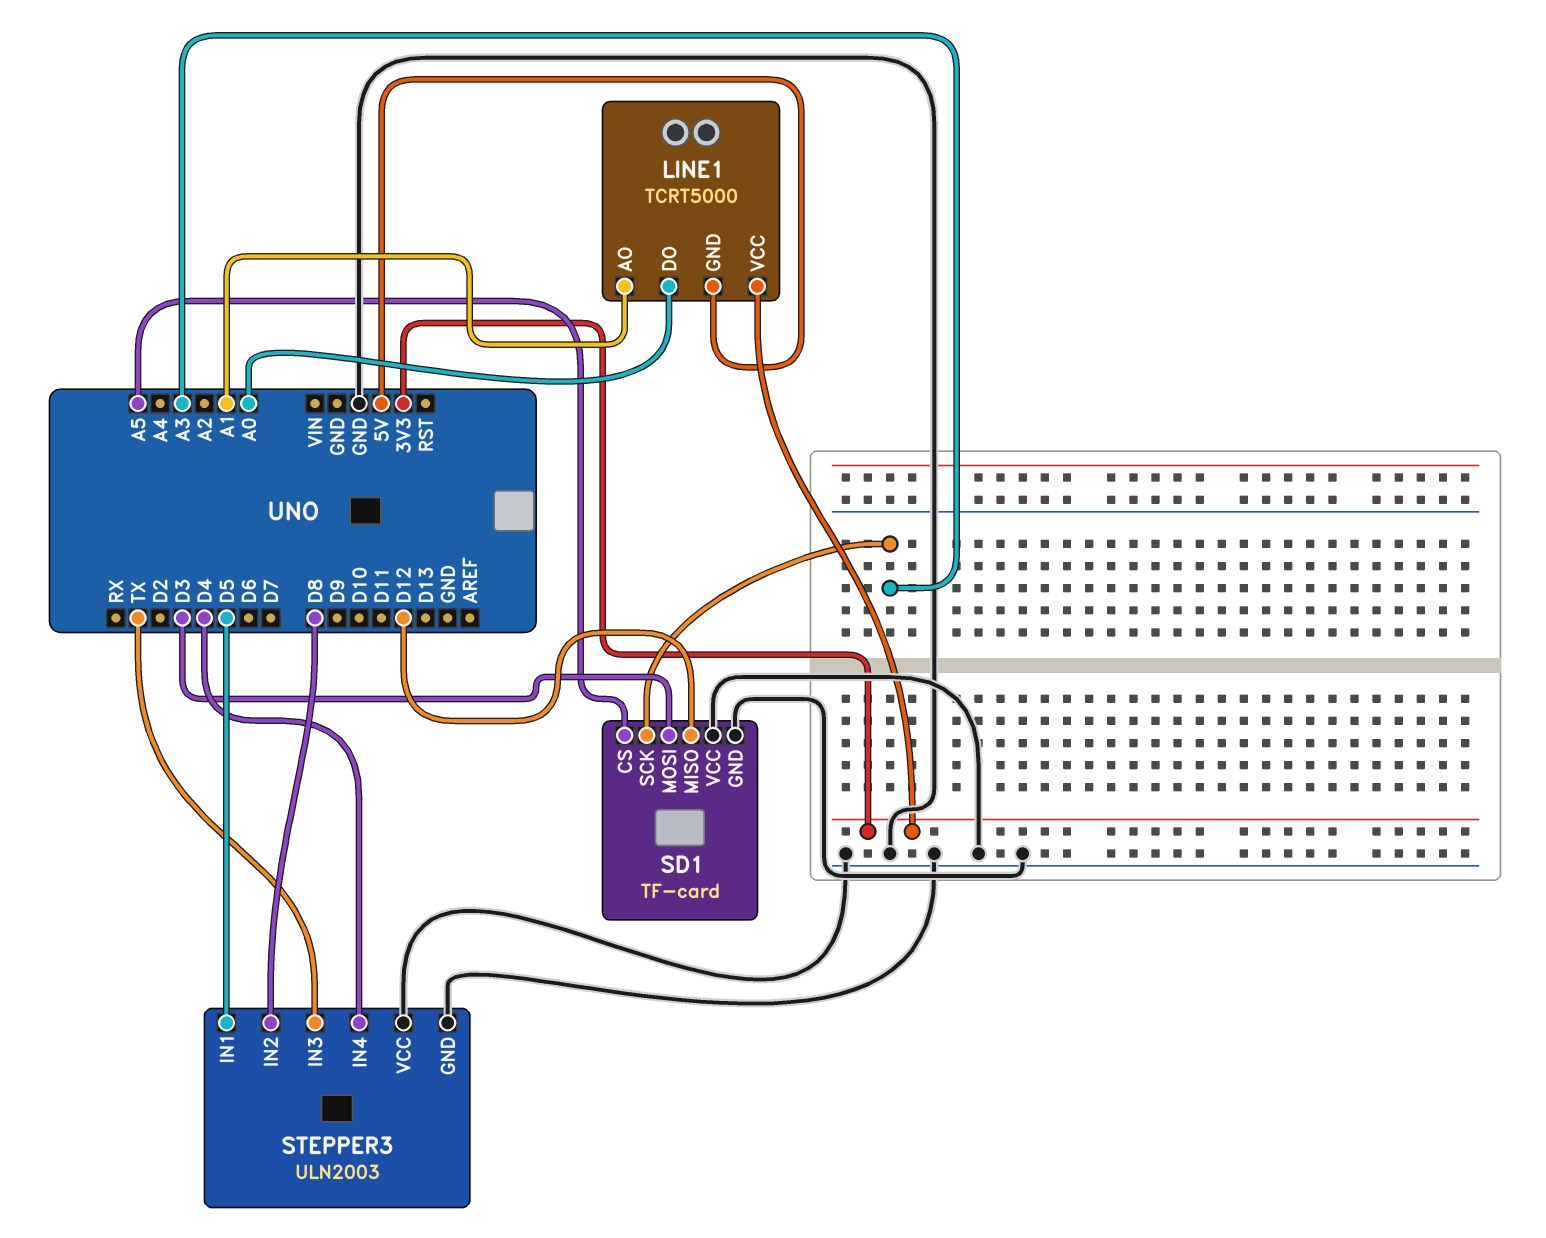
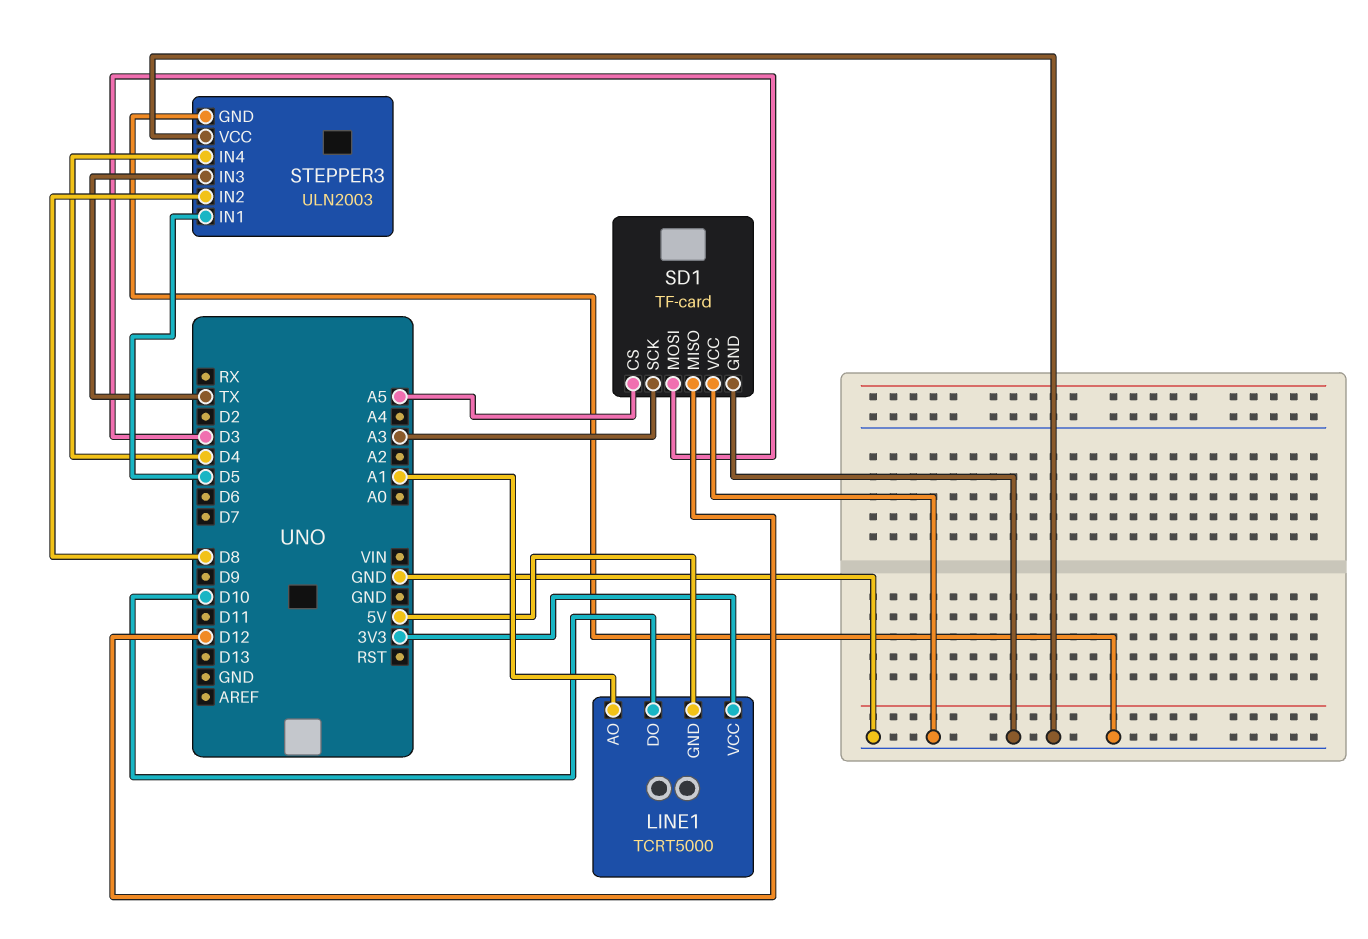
LINE1 pin DO: A0 -> D10

